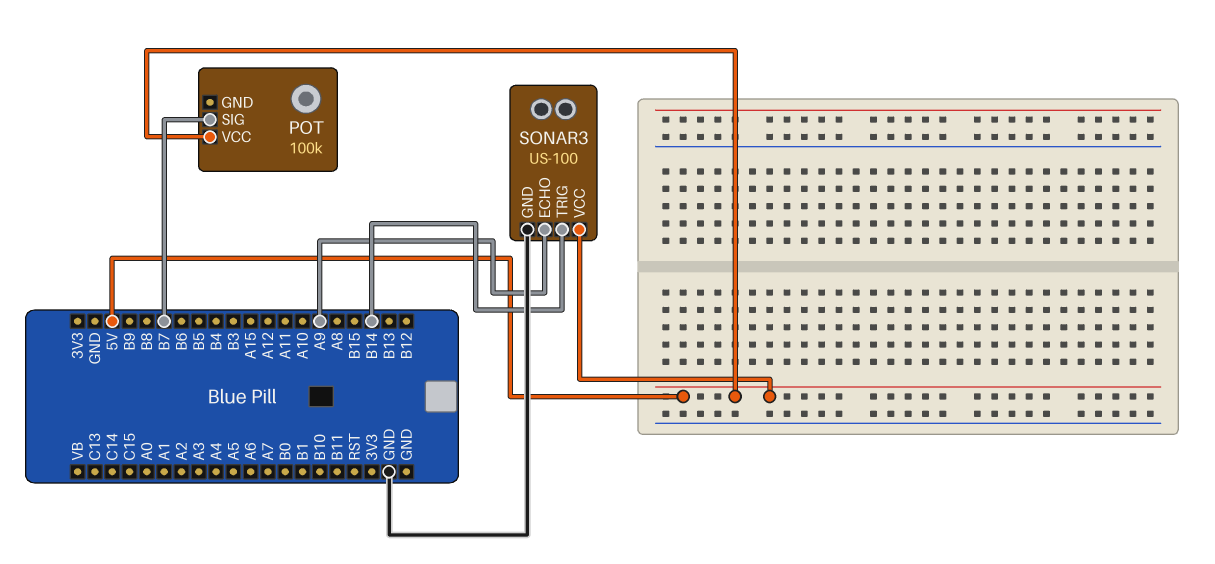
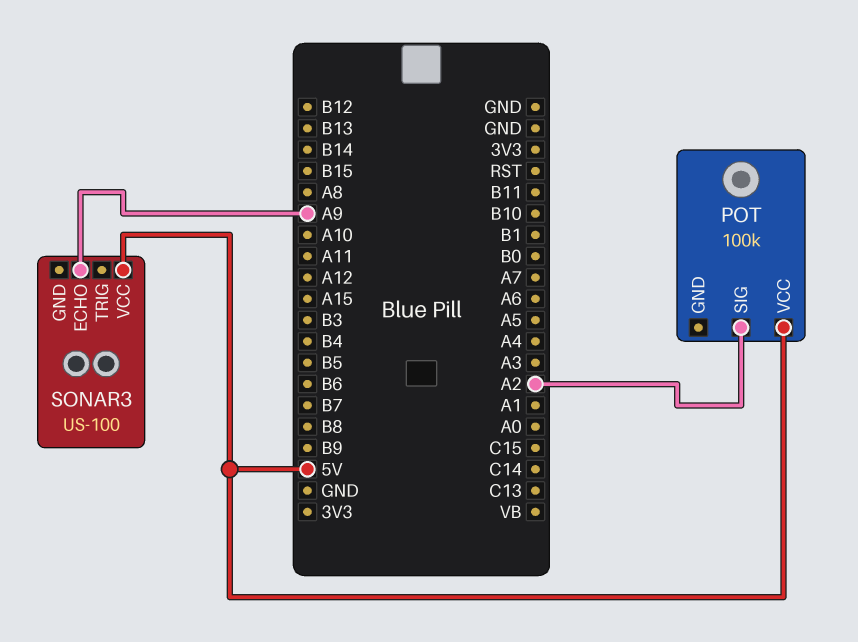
POT pin SIG: B7 -> A2
SONAR3 pin GND: GND -> none
SONAR3 pin TRIG: B14 -> none

